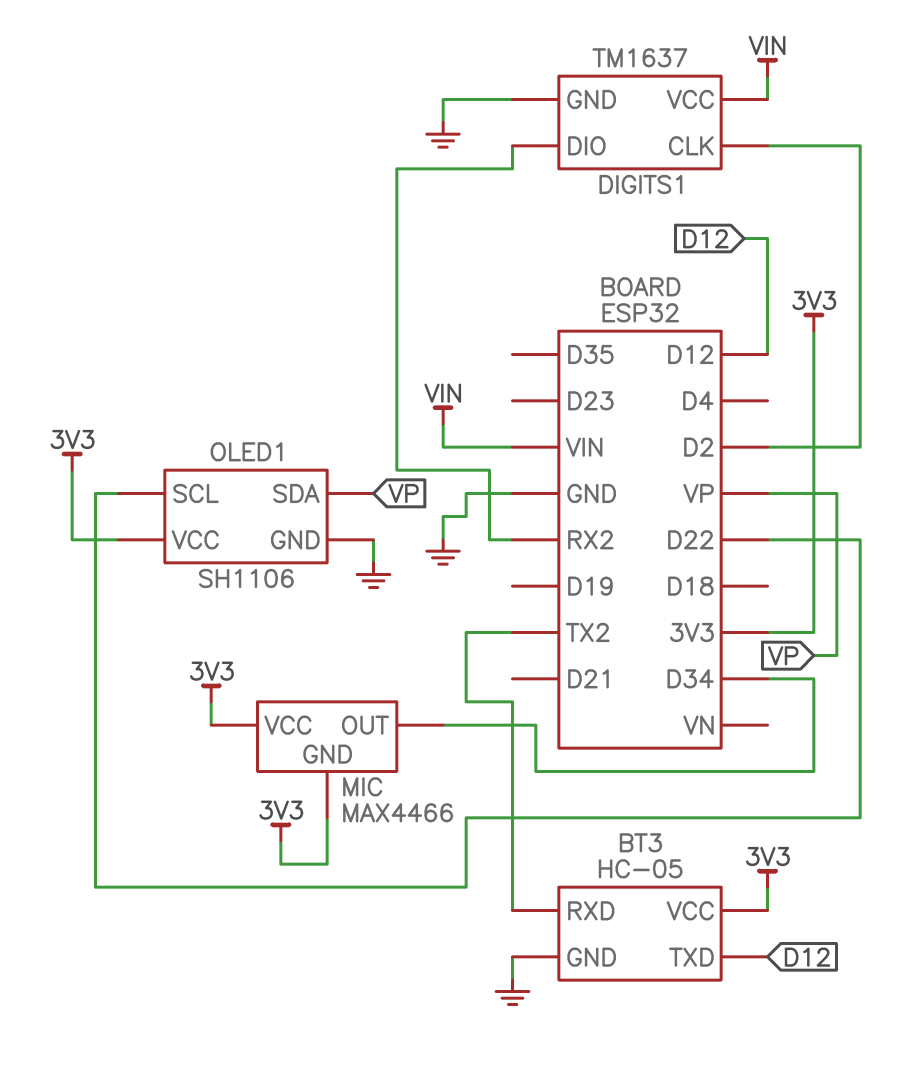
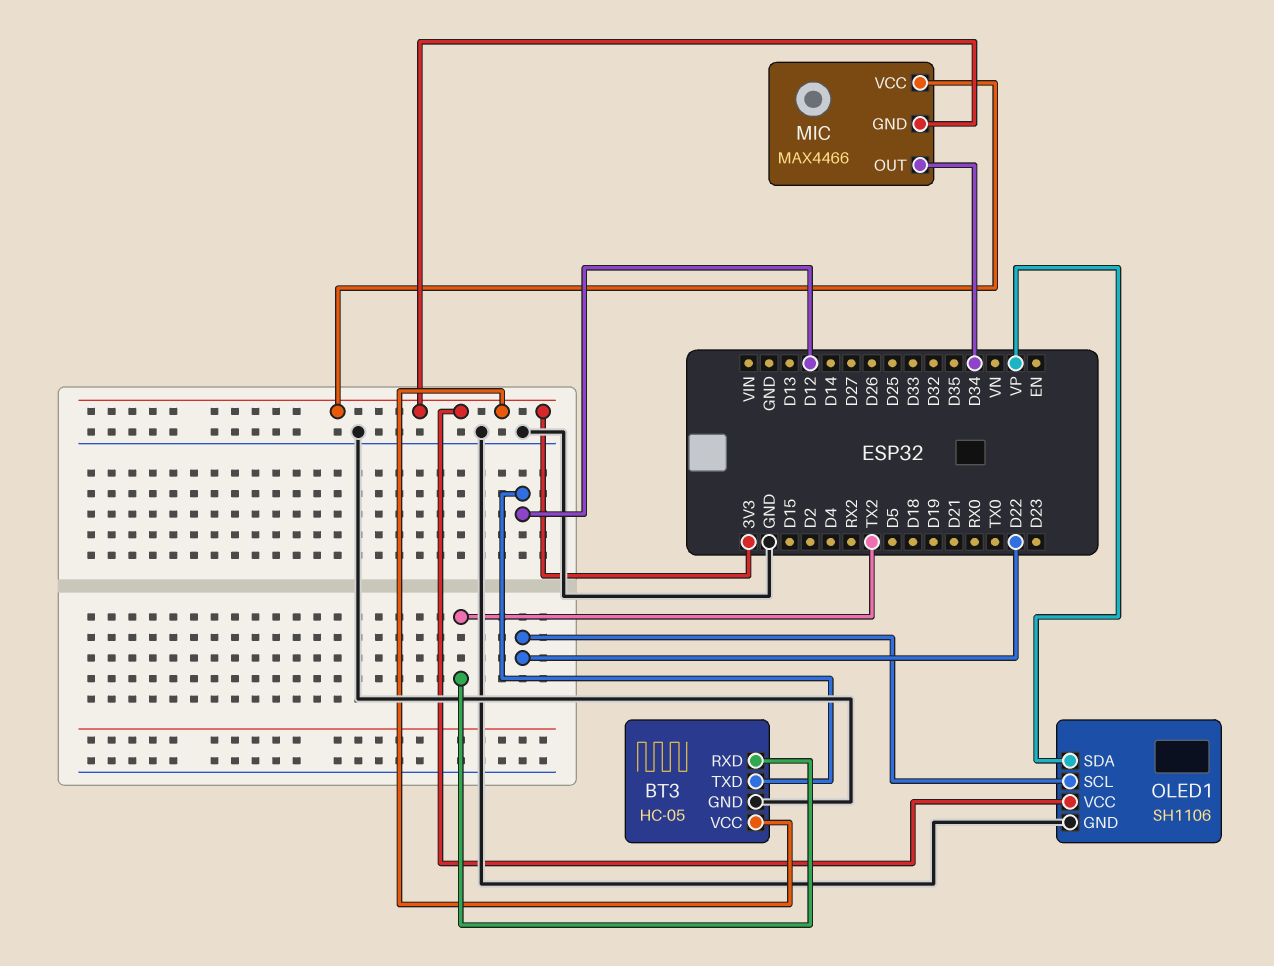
DIGITS1: TM1637 -> none
DIGITS1 pin CLK: D2 -> none
DIGITS1 pin DIO: RX2 -> none
DIGITS1 pin GND: GND -> none
DIGITS1 pin VCC: VIN -> none

